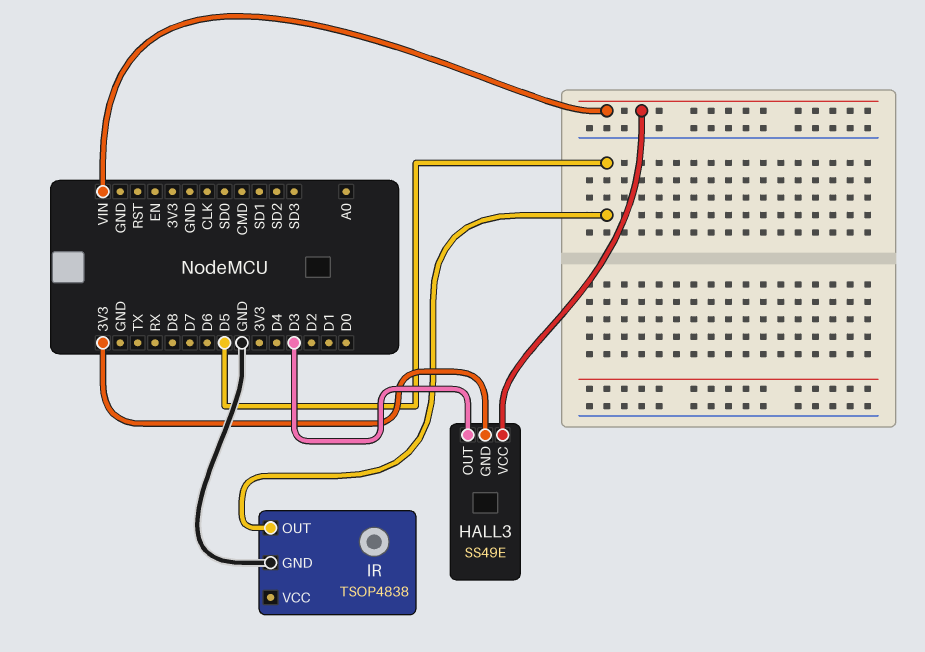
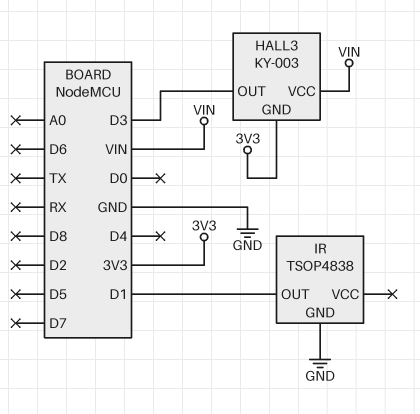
HALL3: SS49E -> KY-003
IR pin OUT: D5 -> D1

